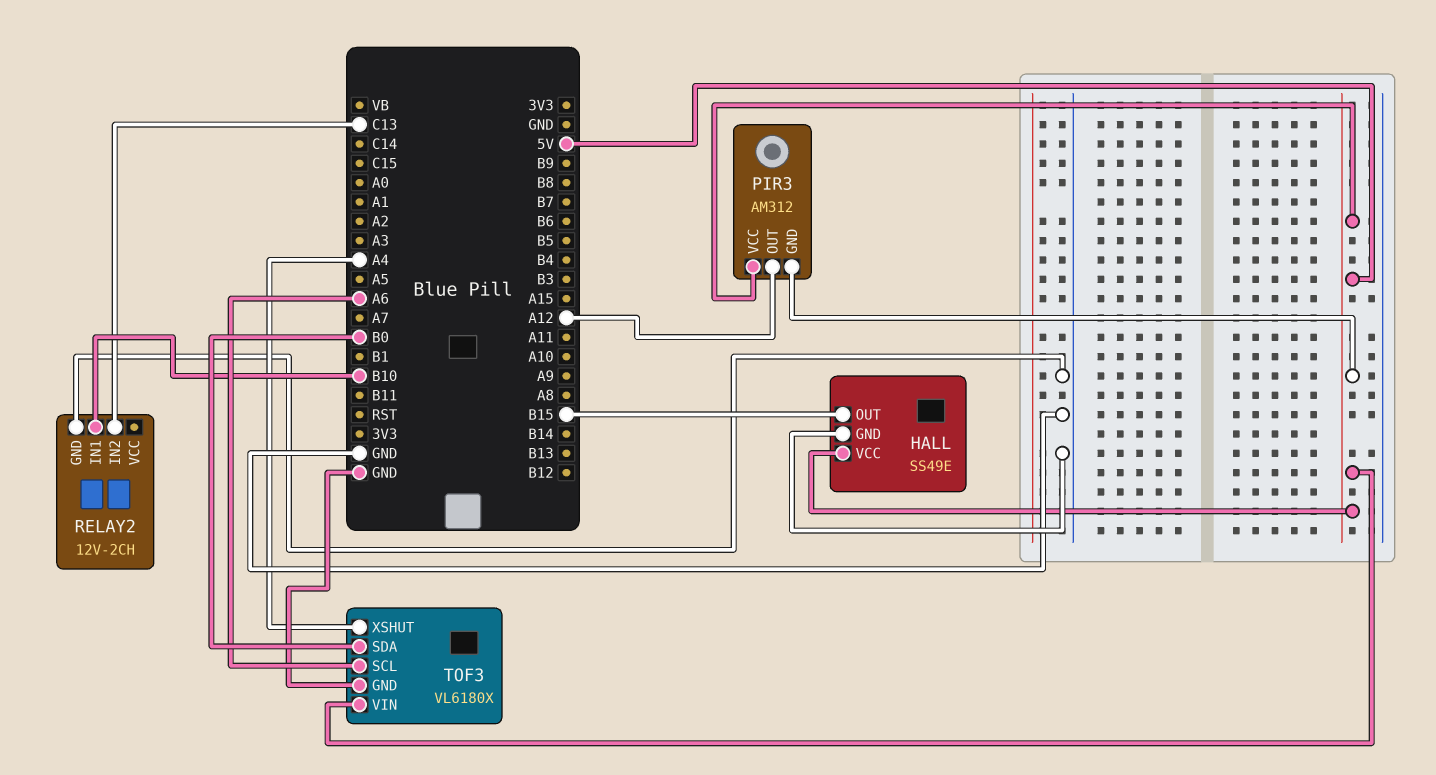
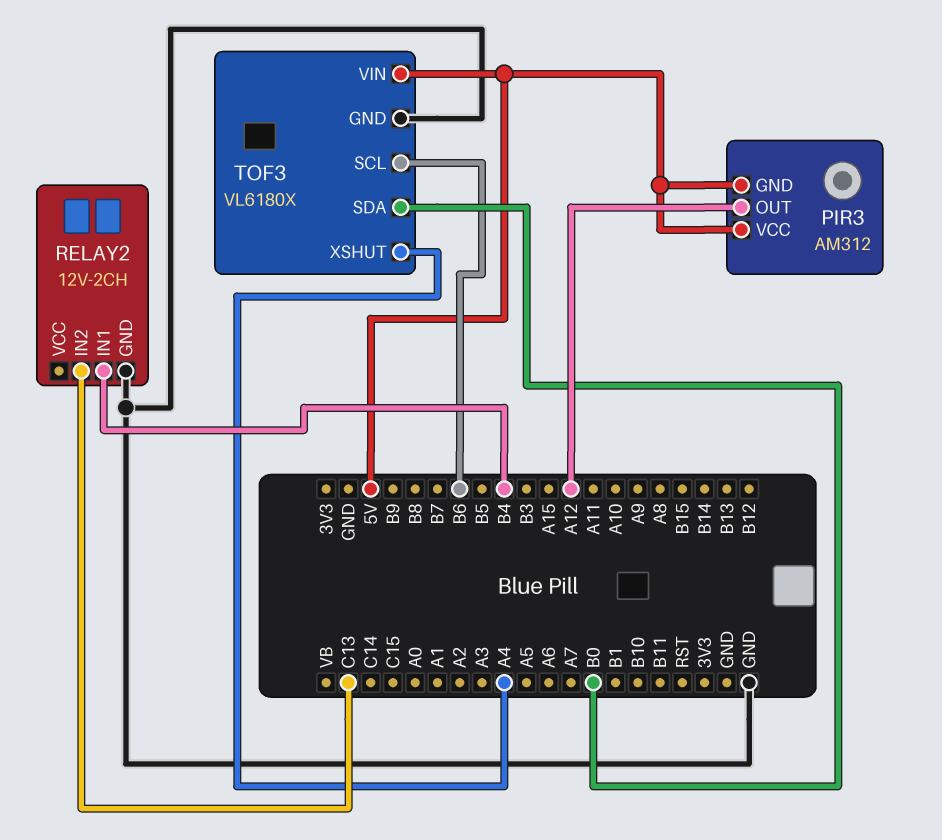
HALL: SS49E -> none
HALL pin GND: GND -> none
HALL pin OUT: B15 -> none
HALL pin VCC: 5V -> none
RELAY2 pin IN1: B10 -> B4
TOF3 pin SCL: A6 -> B6

